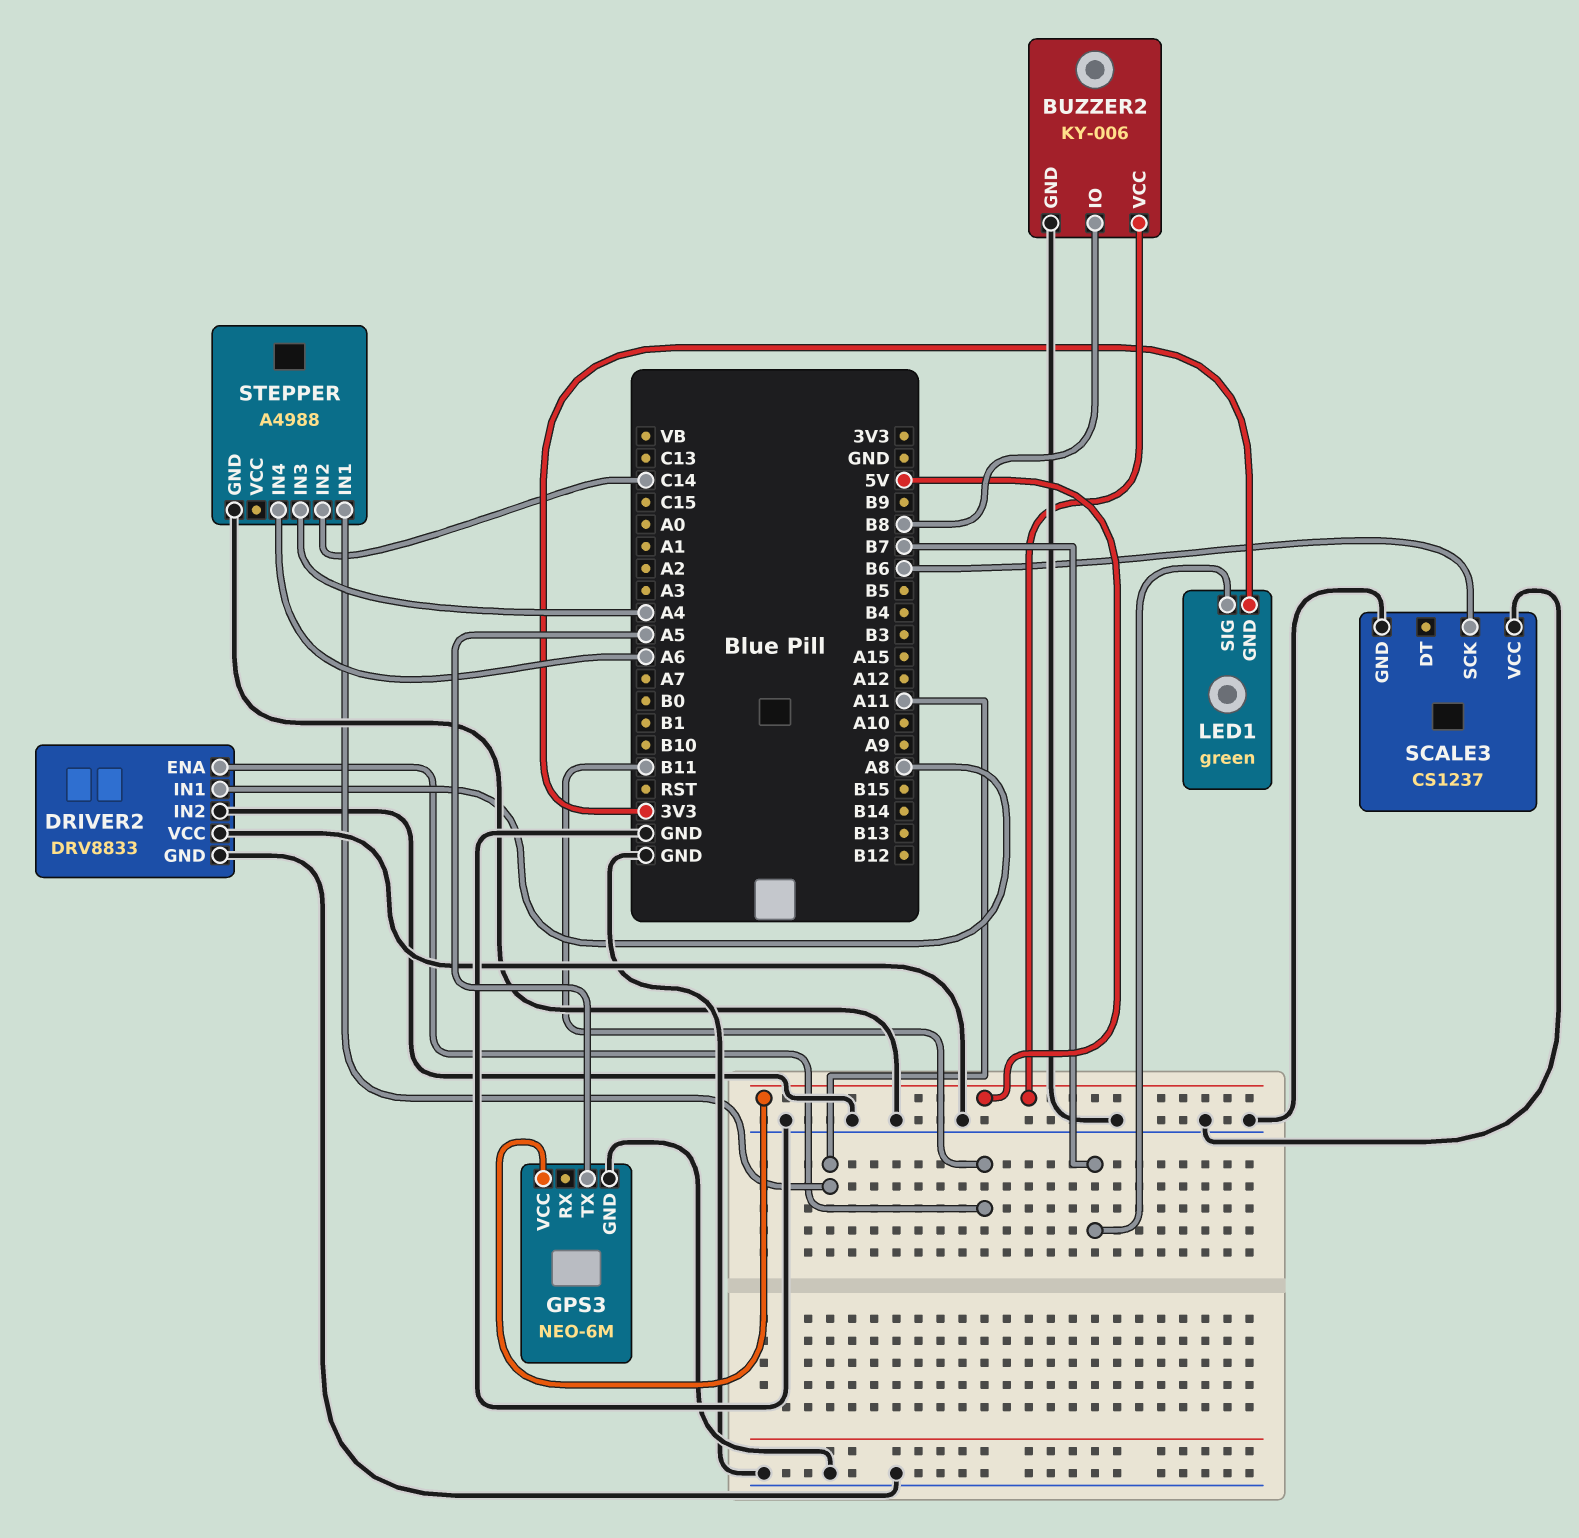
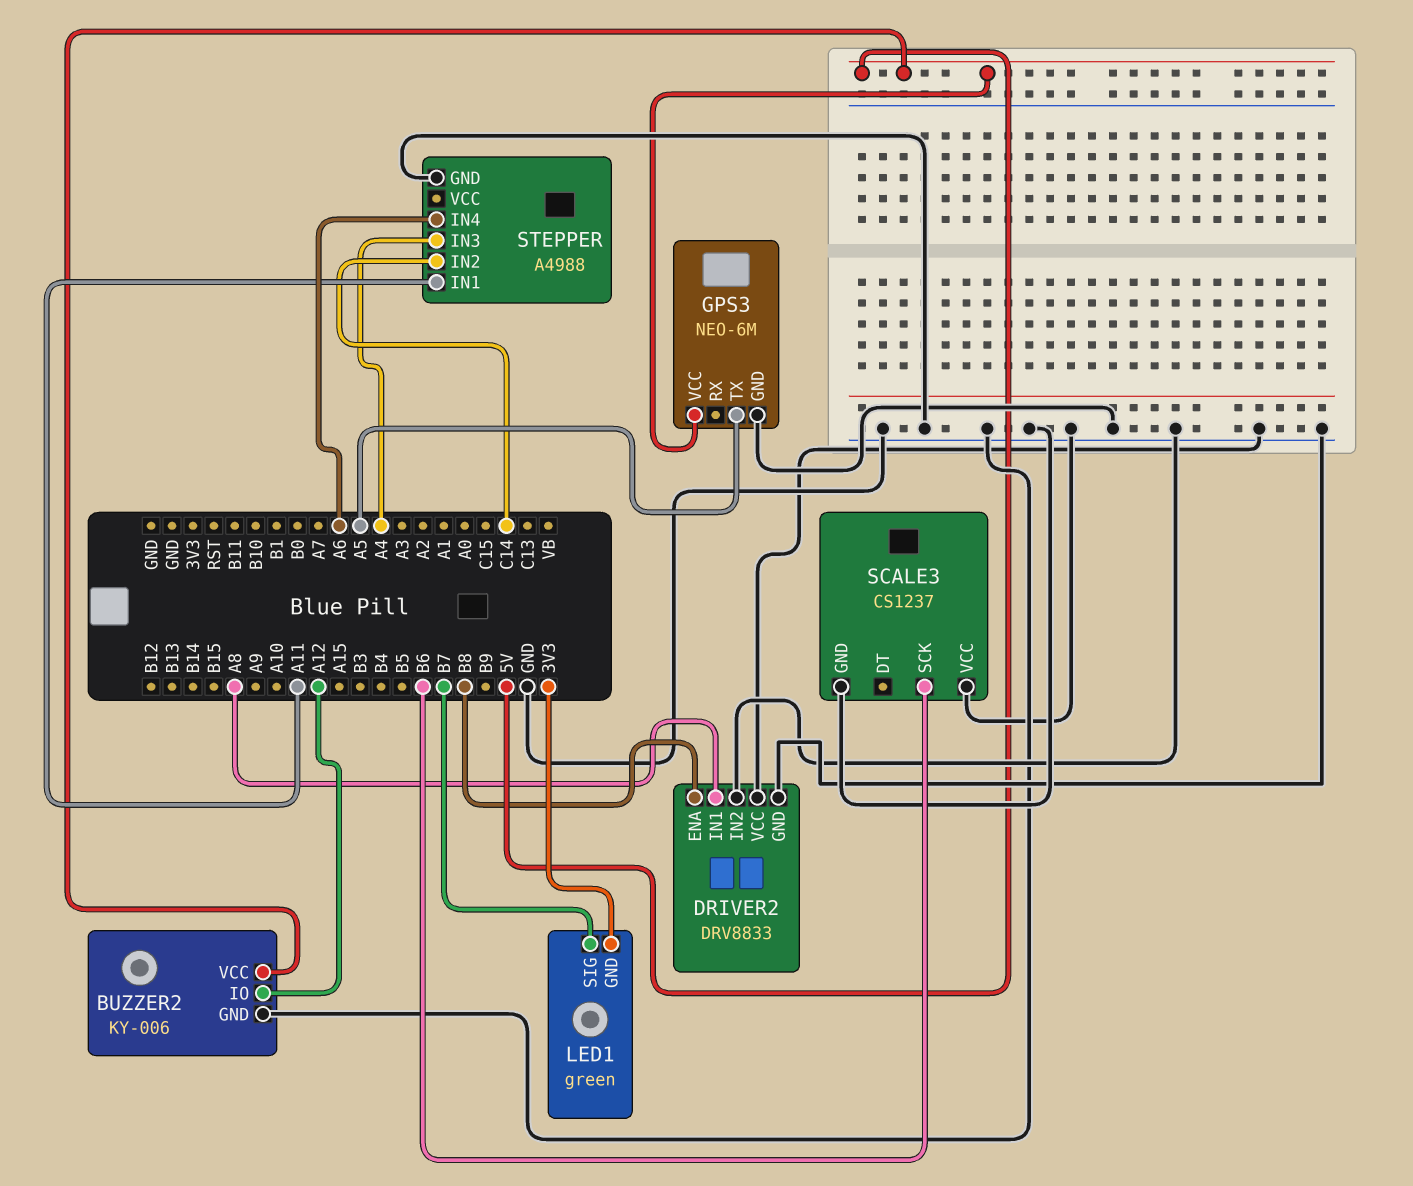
BUZZER2 pin IO: B8 -> A12
DRIVER2 pin ENA: B11 -> B8

